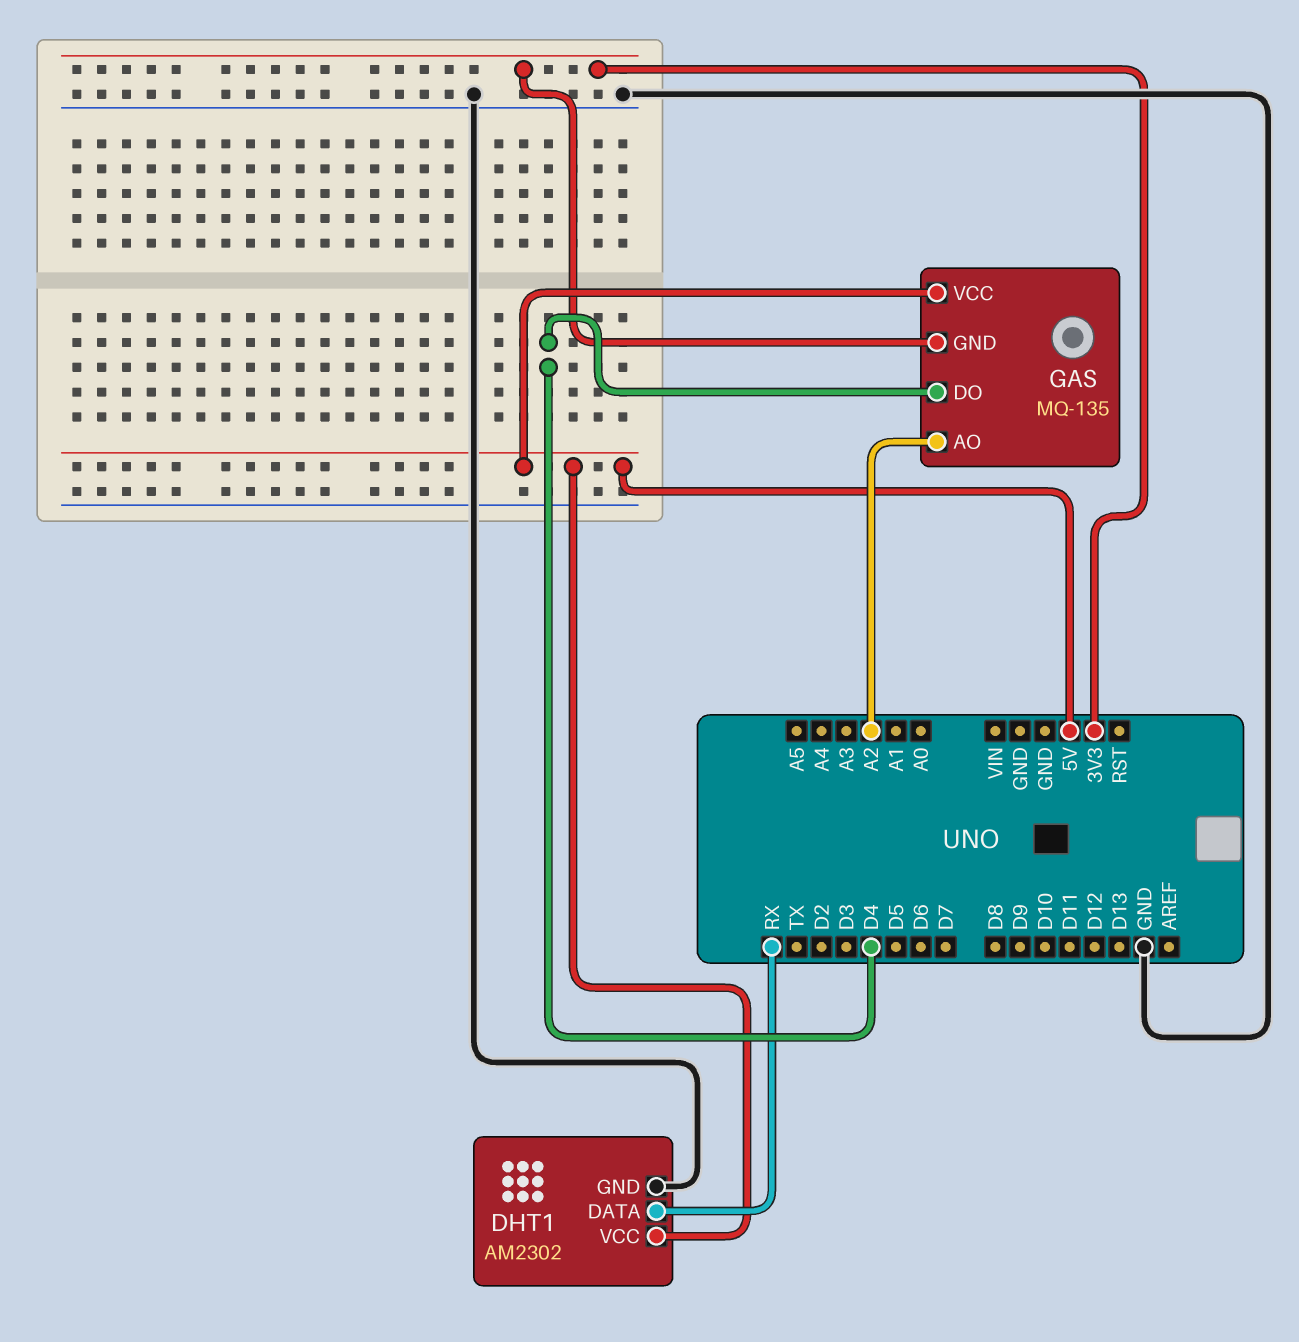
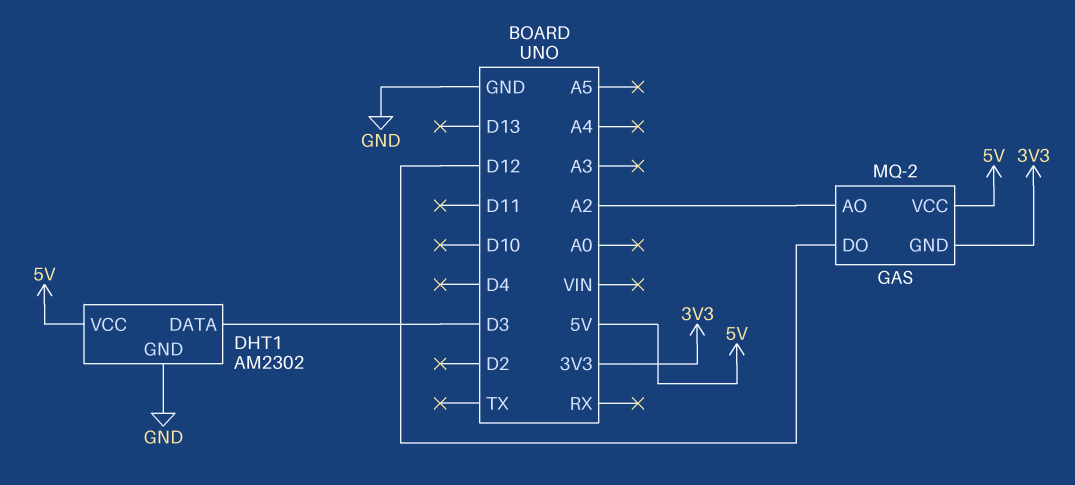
DHT1 pin DATA: RX -> D3
GAS: MQ-135 -> MQ-2
GAS pin DO: D4 -> D12

